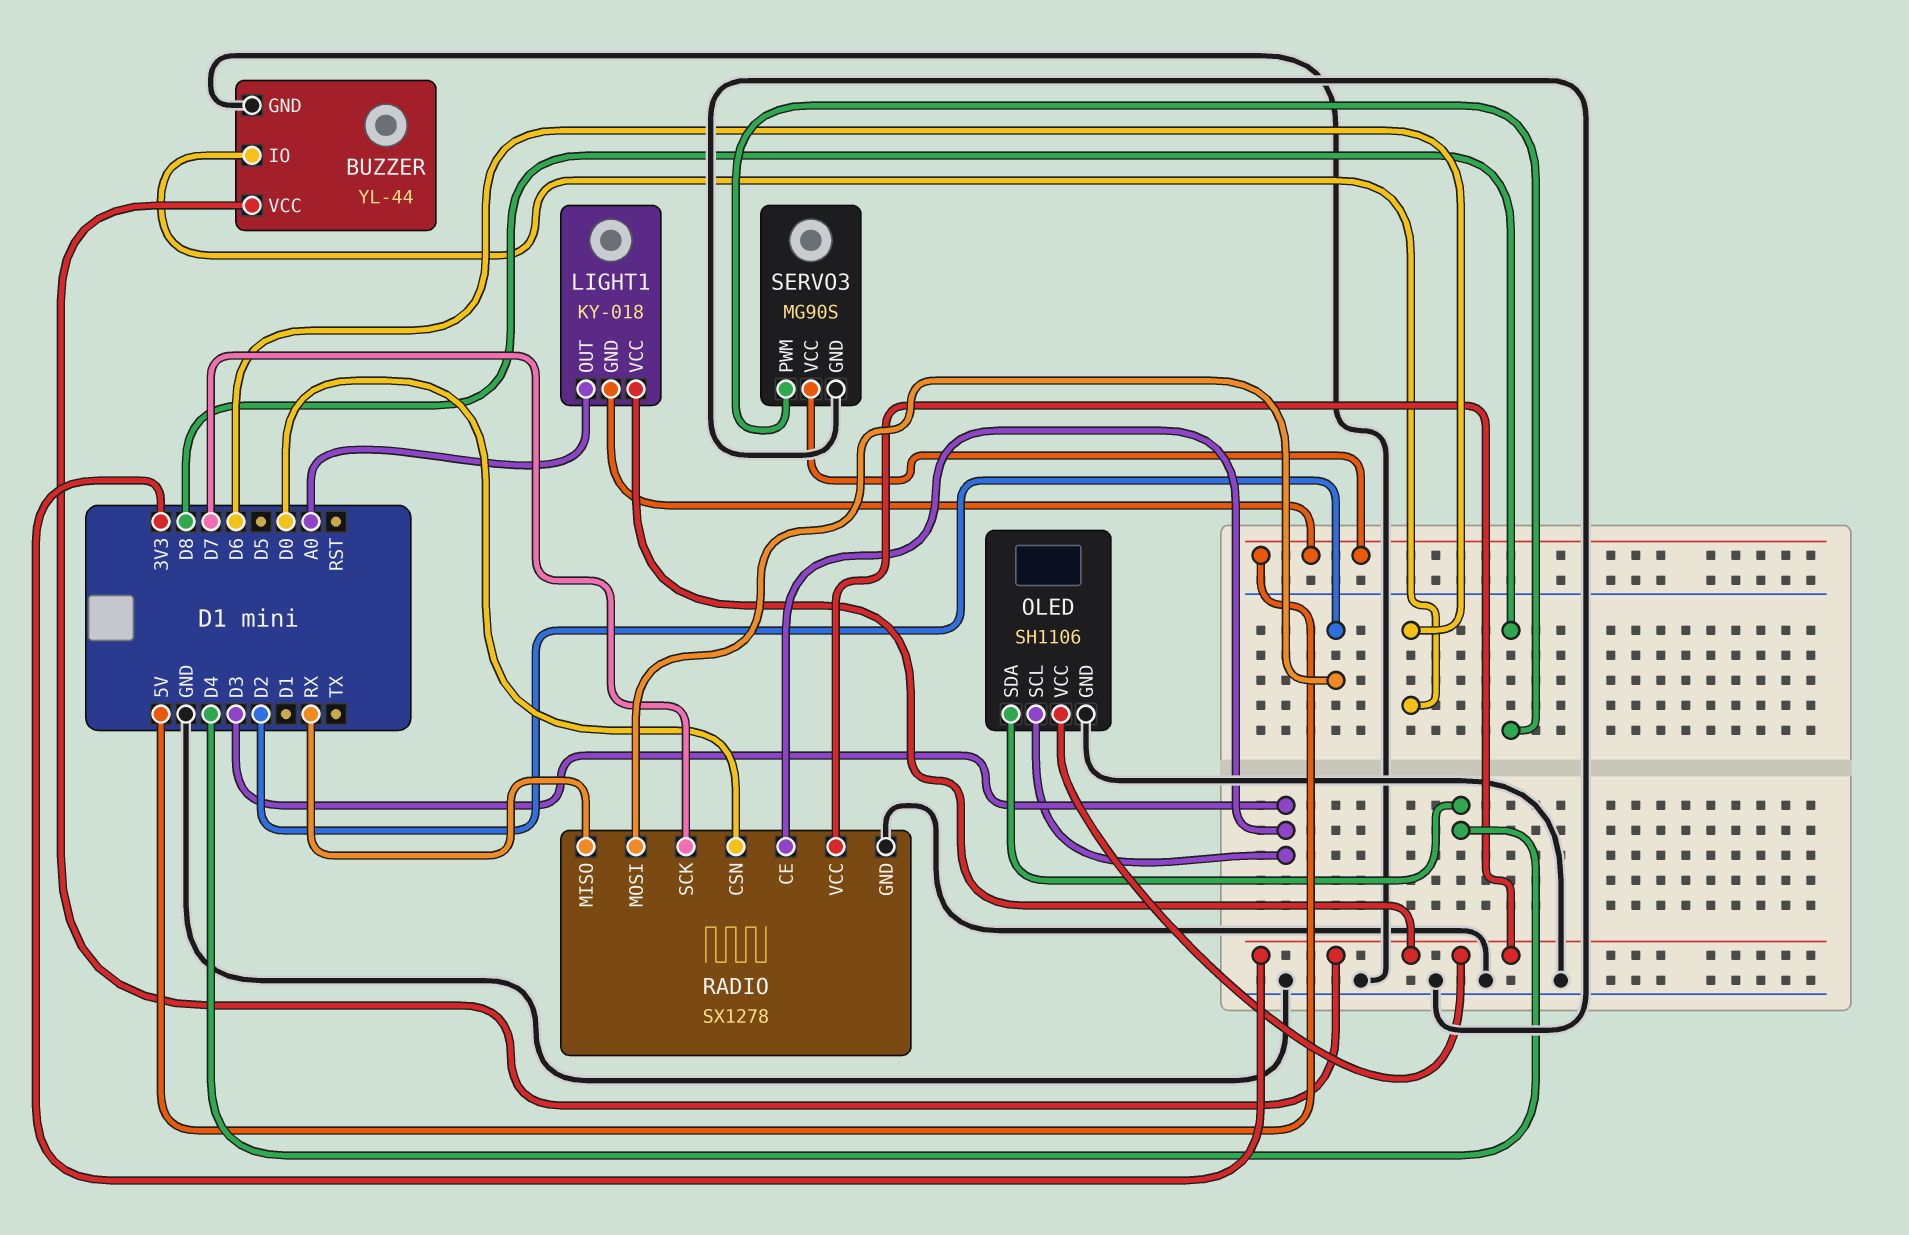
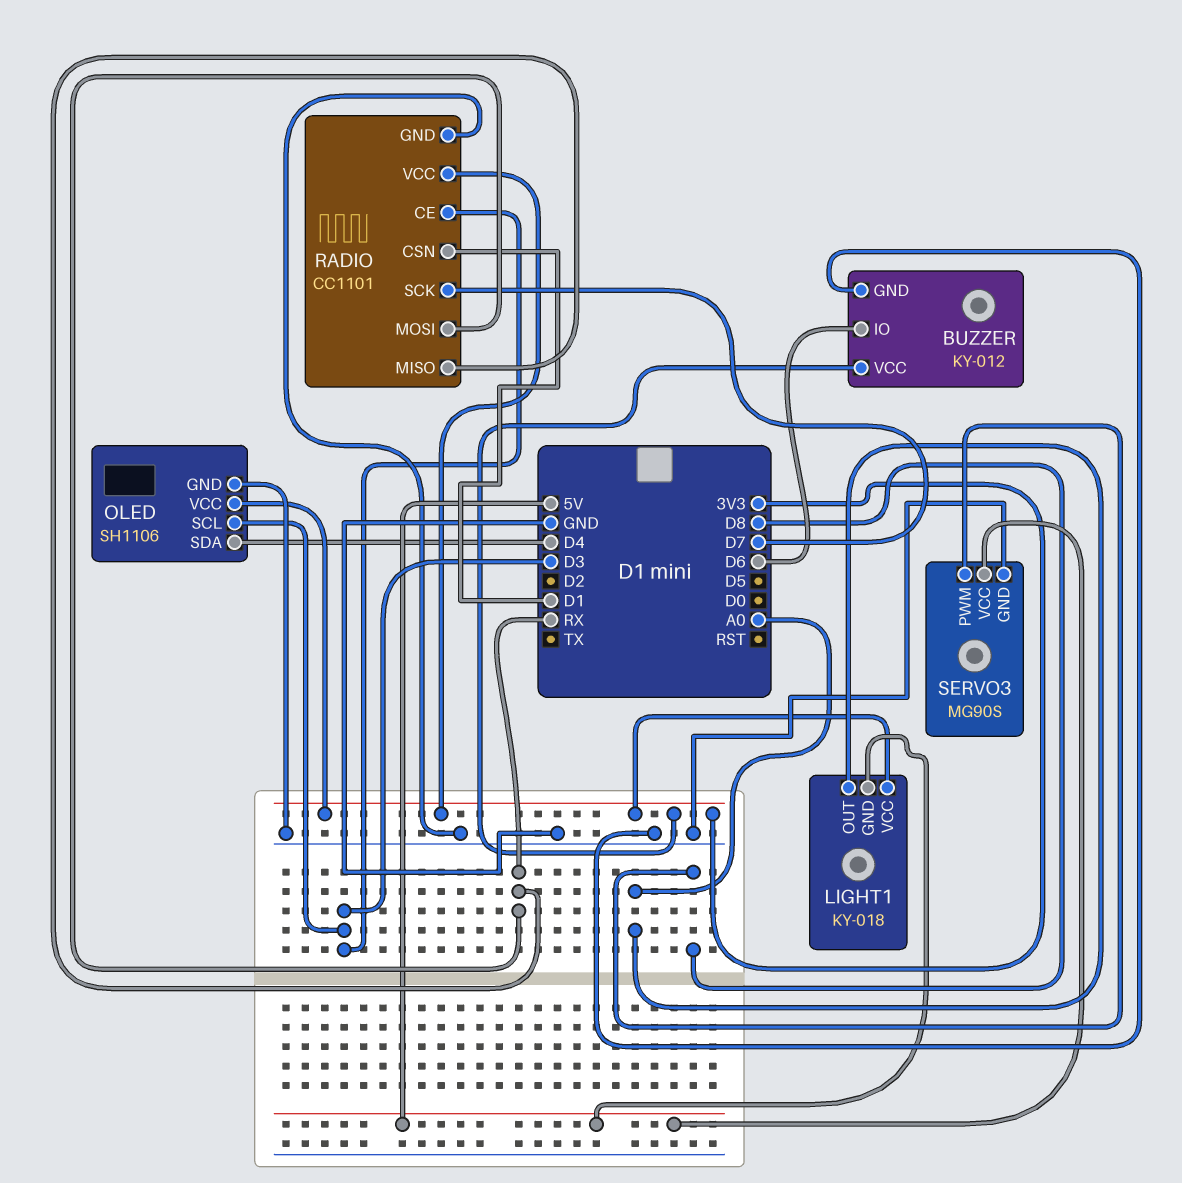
BUZZER: YL-44 -> KY-012
RADIO: SX1278 -> CC1101
RADIO pin CSN: D0 -> D1
RADIO pin MOSI: D2 -> RX

